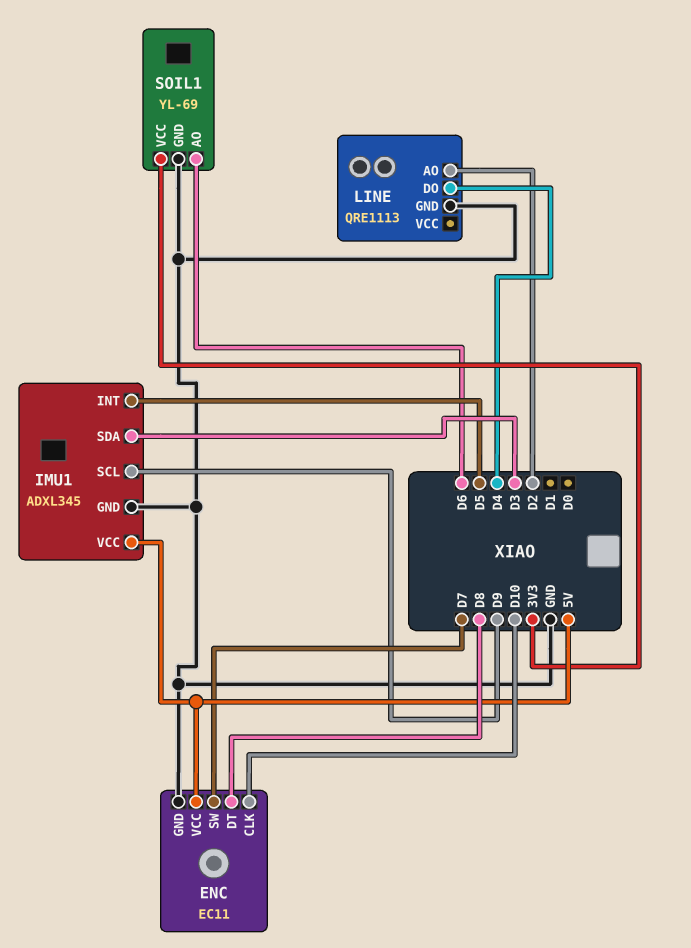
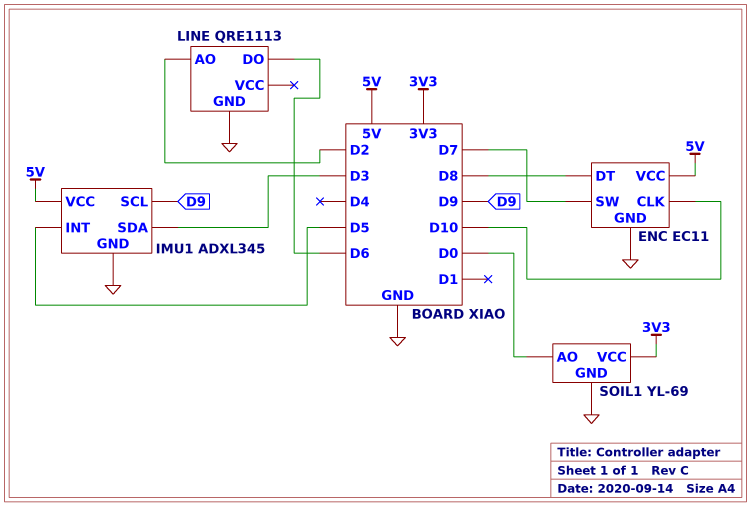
LINE pin DO: D4 -> D6
SOIL1 pin AO: D6 -> D0

